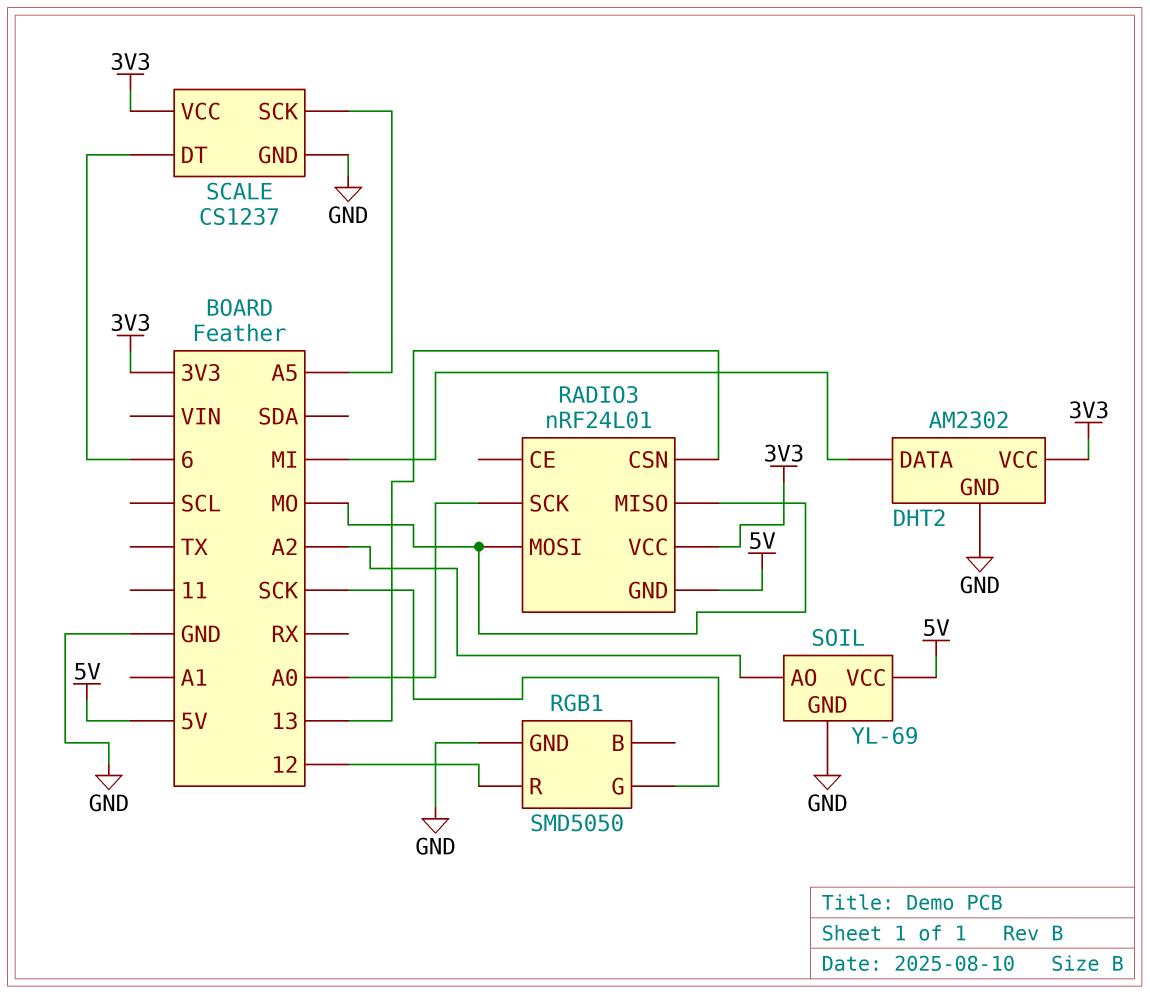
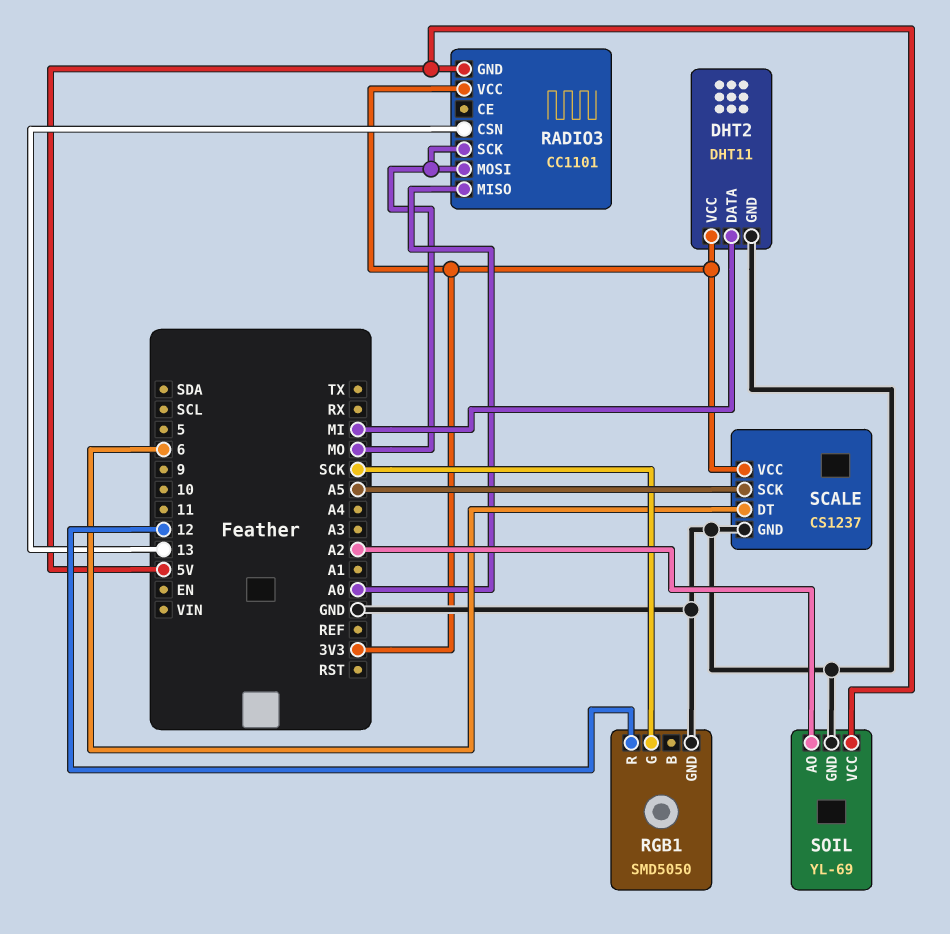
DHT2: AM2302 -> DHT11
RADIO3: nRF24L01 -> CC1101
RADIO3 pin MISO: MO -> A0
RADIO3 pin SCK: A0 -> MO

